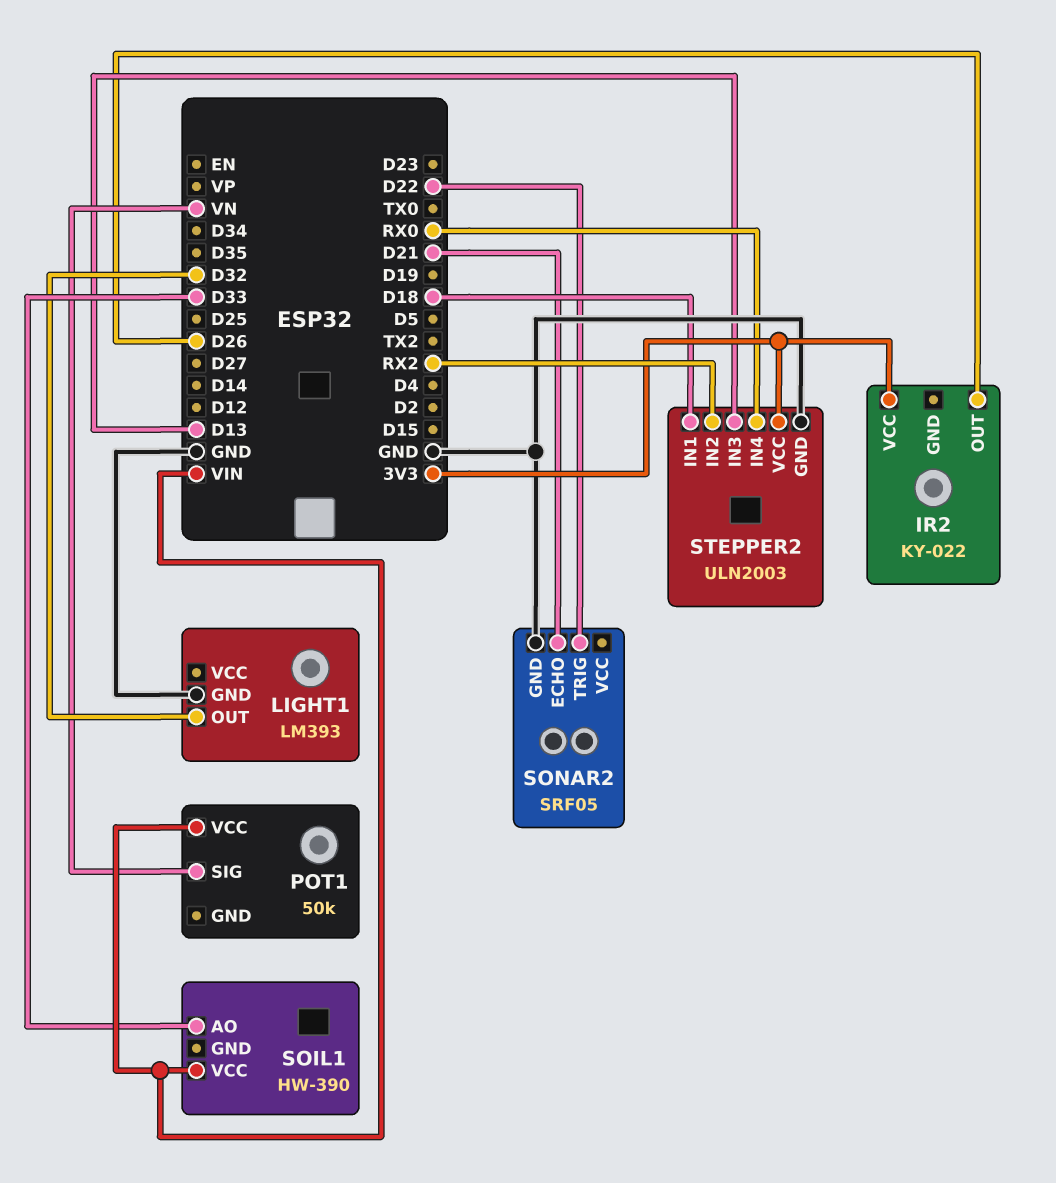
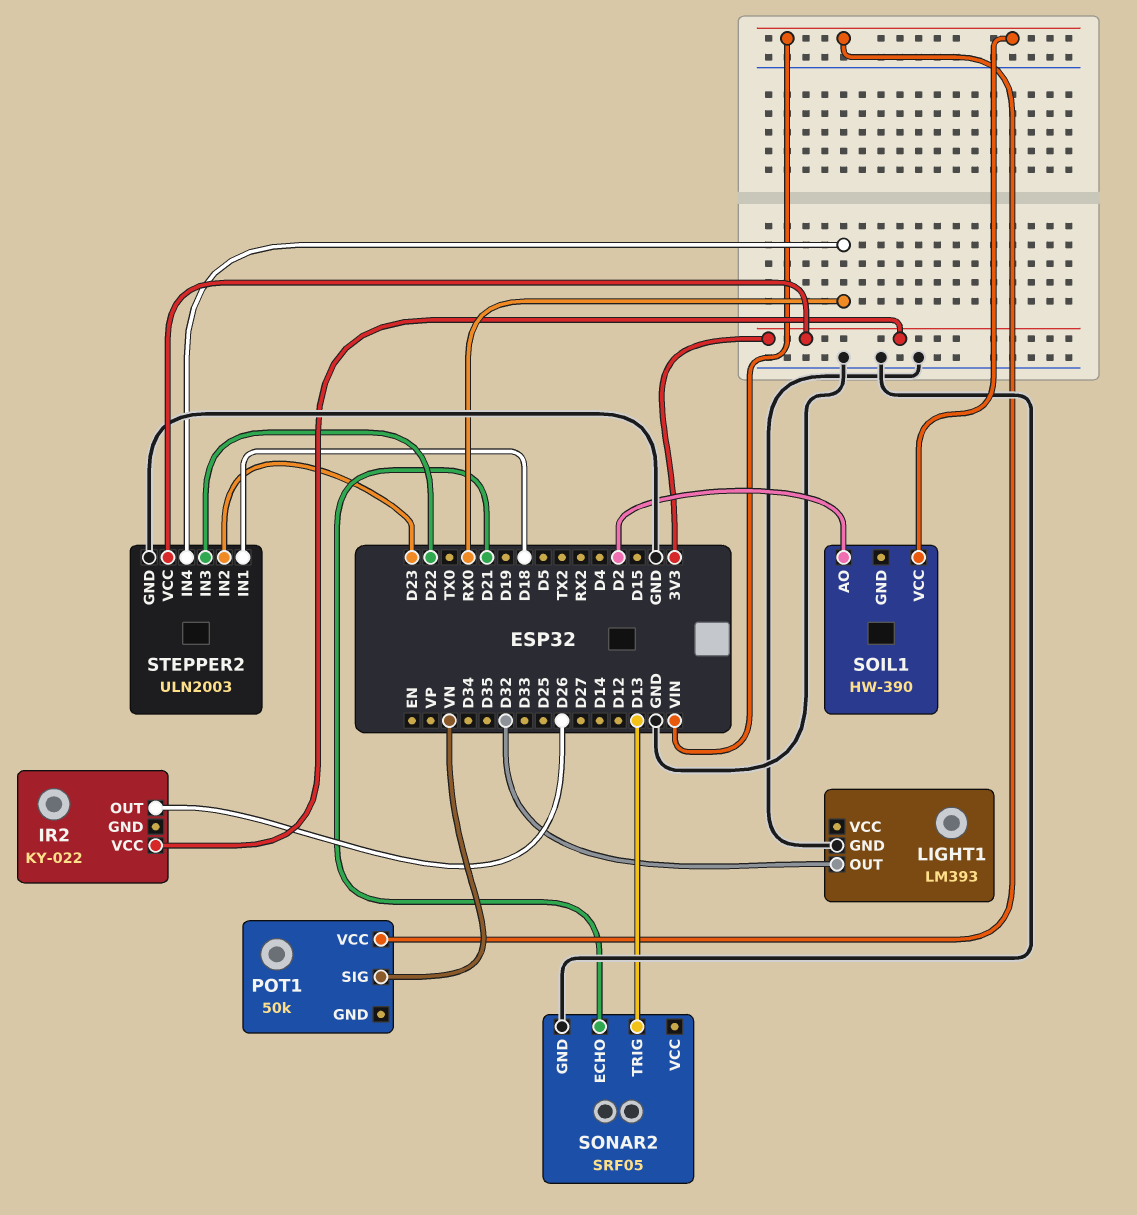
SOIL1 pin AO: D33 -> D2
SONAR2 pin TRIG: D22 -> D13
STEPPER2 pin IN2: RX2 -> D23
STEPPER2 pin IN3: D13 -> D22

